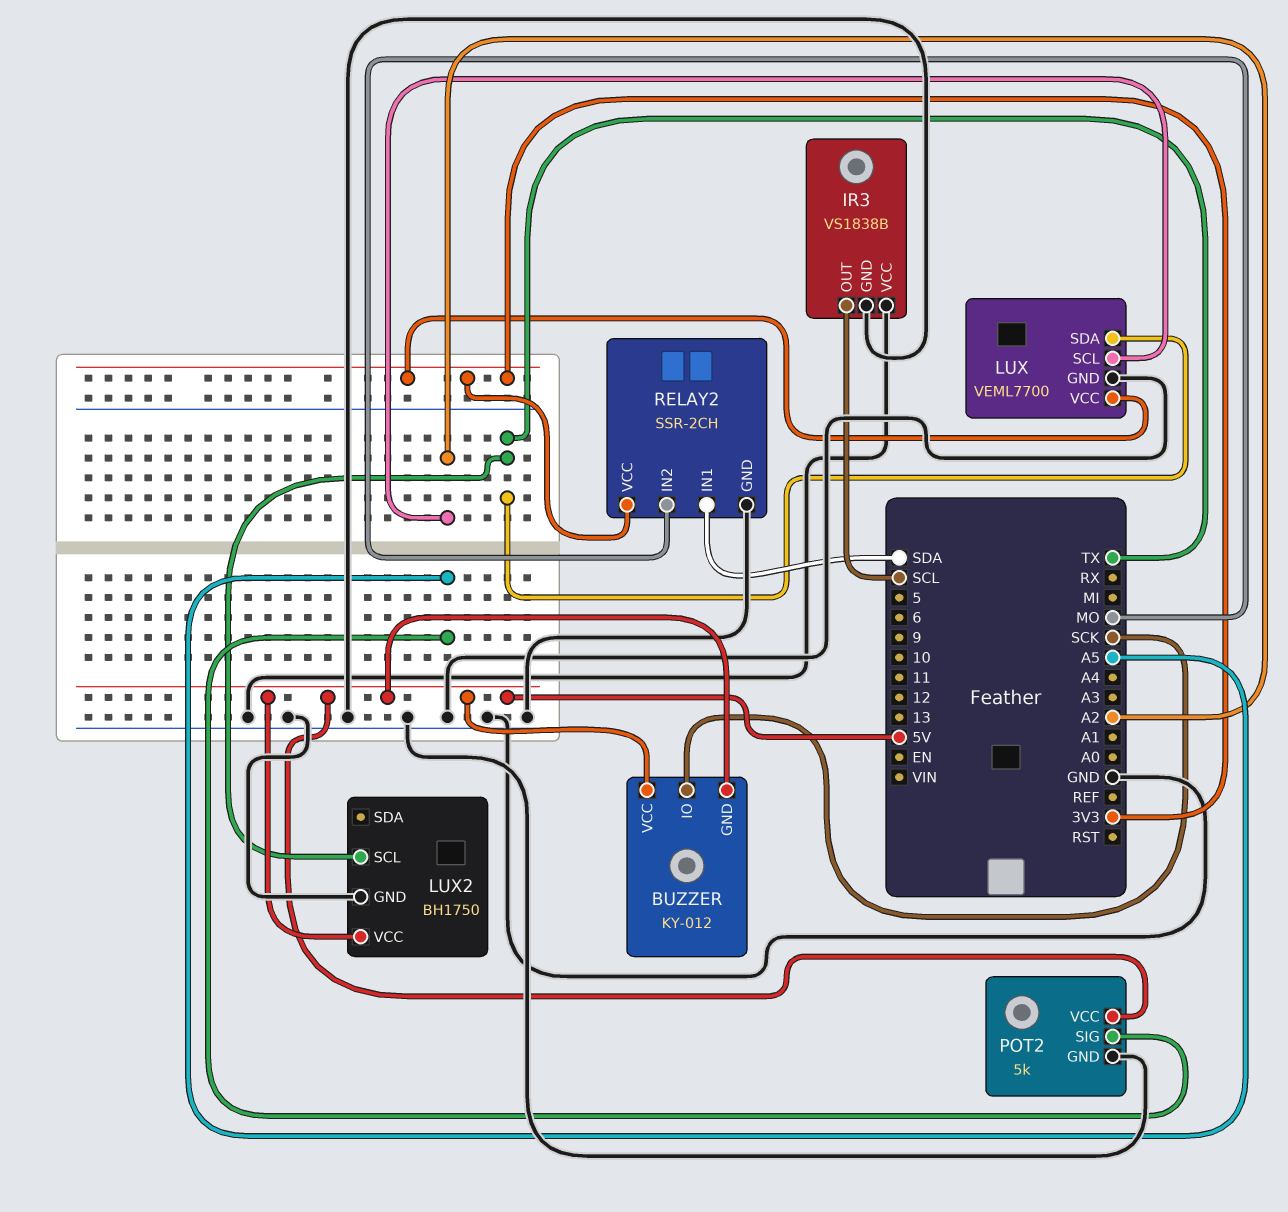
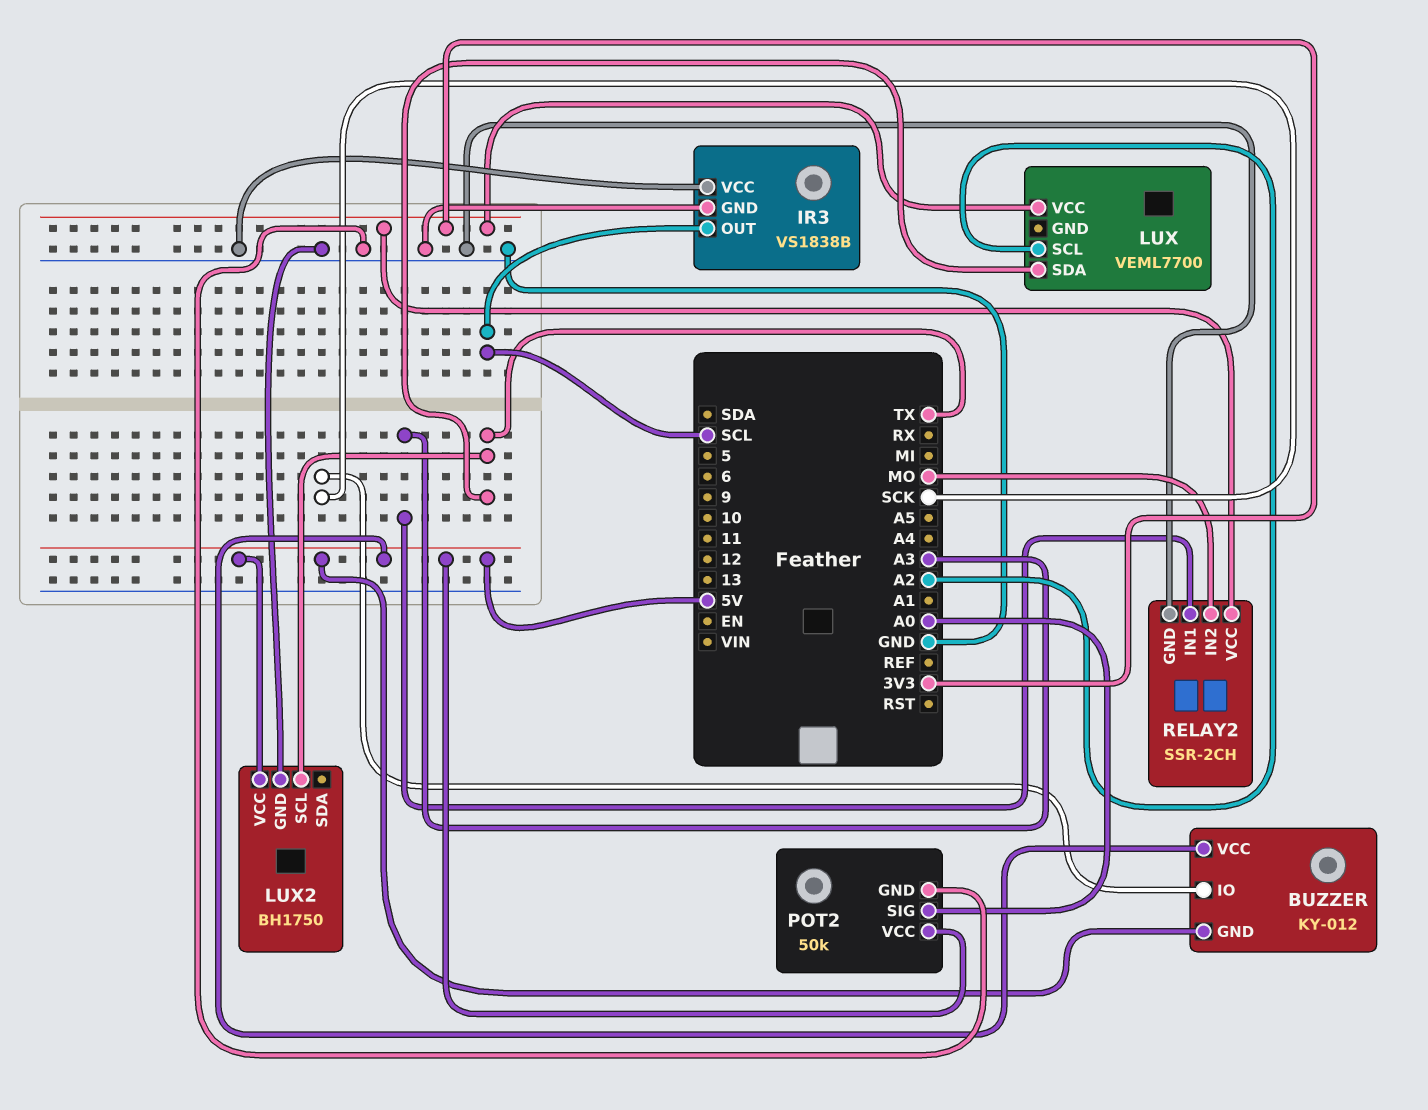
LUX pin GND: GND -> none
POT2: 5k -> 50k
POT2 pin SIG: A5 -> A0
RELAY2 pin IN1: SDA -> A3

